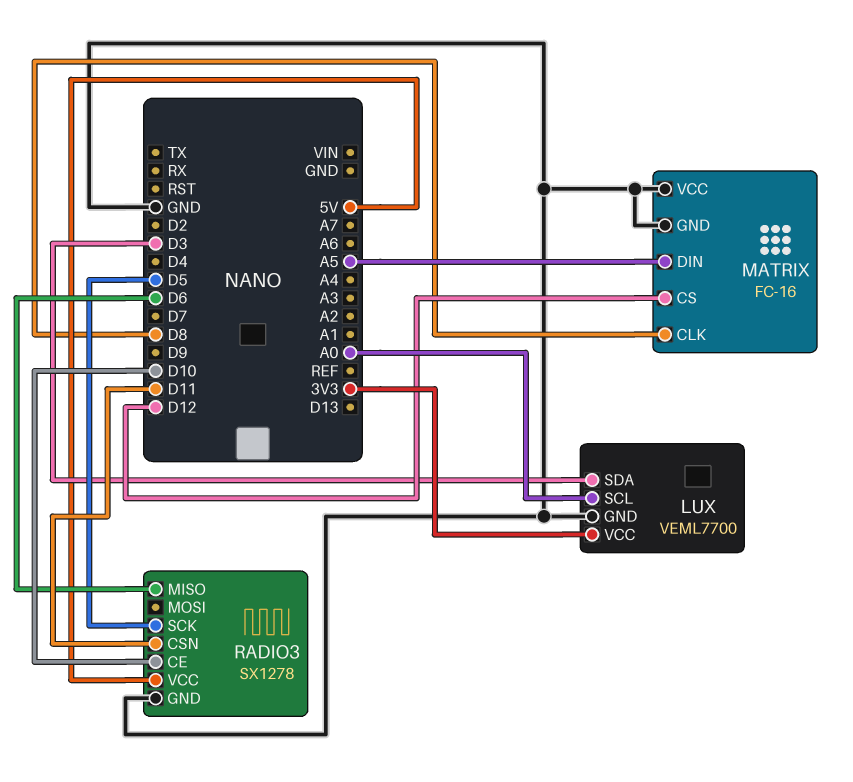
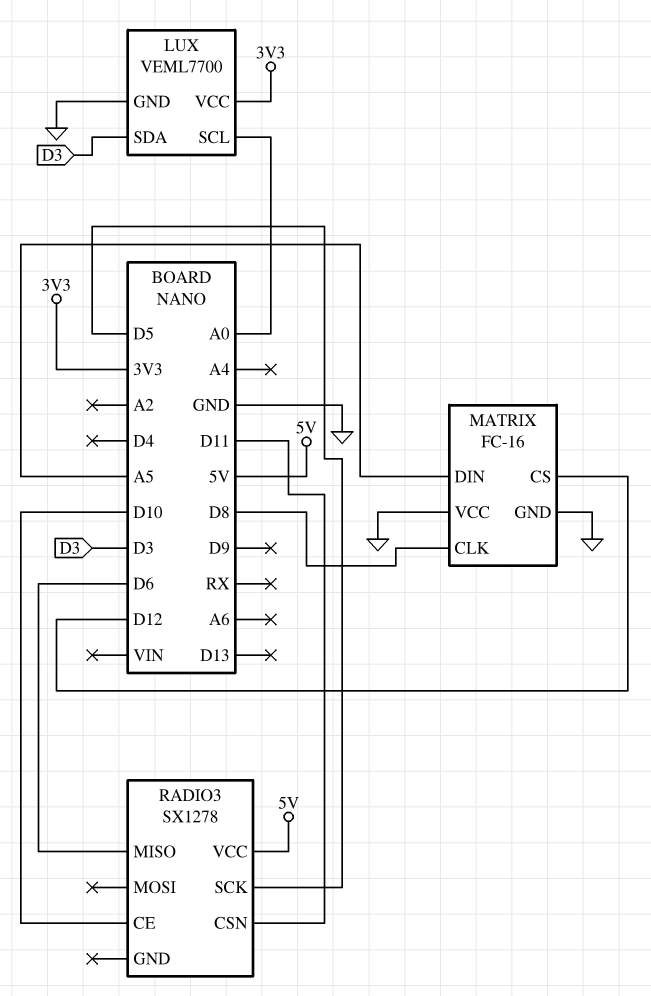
RADIO3 pin GND: GND -> none

